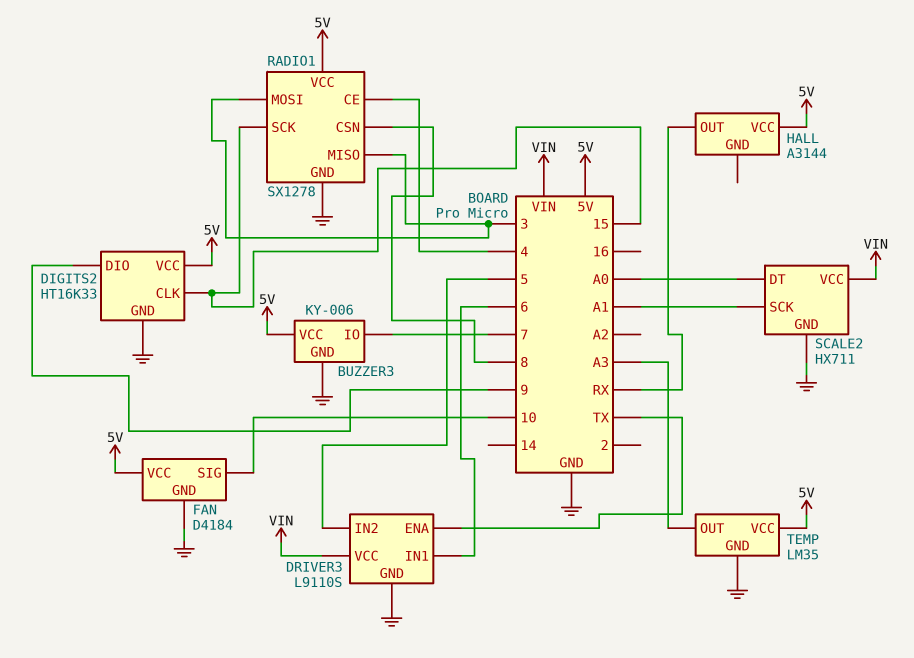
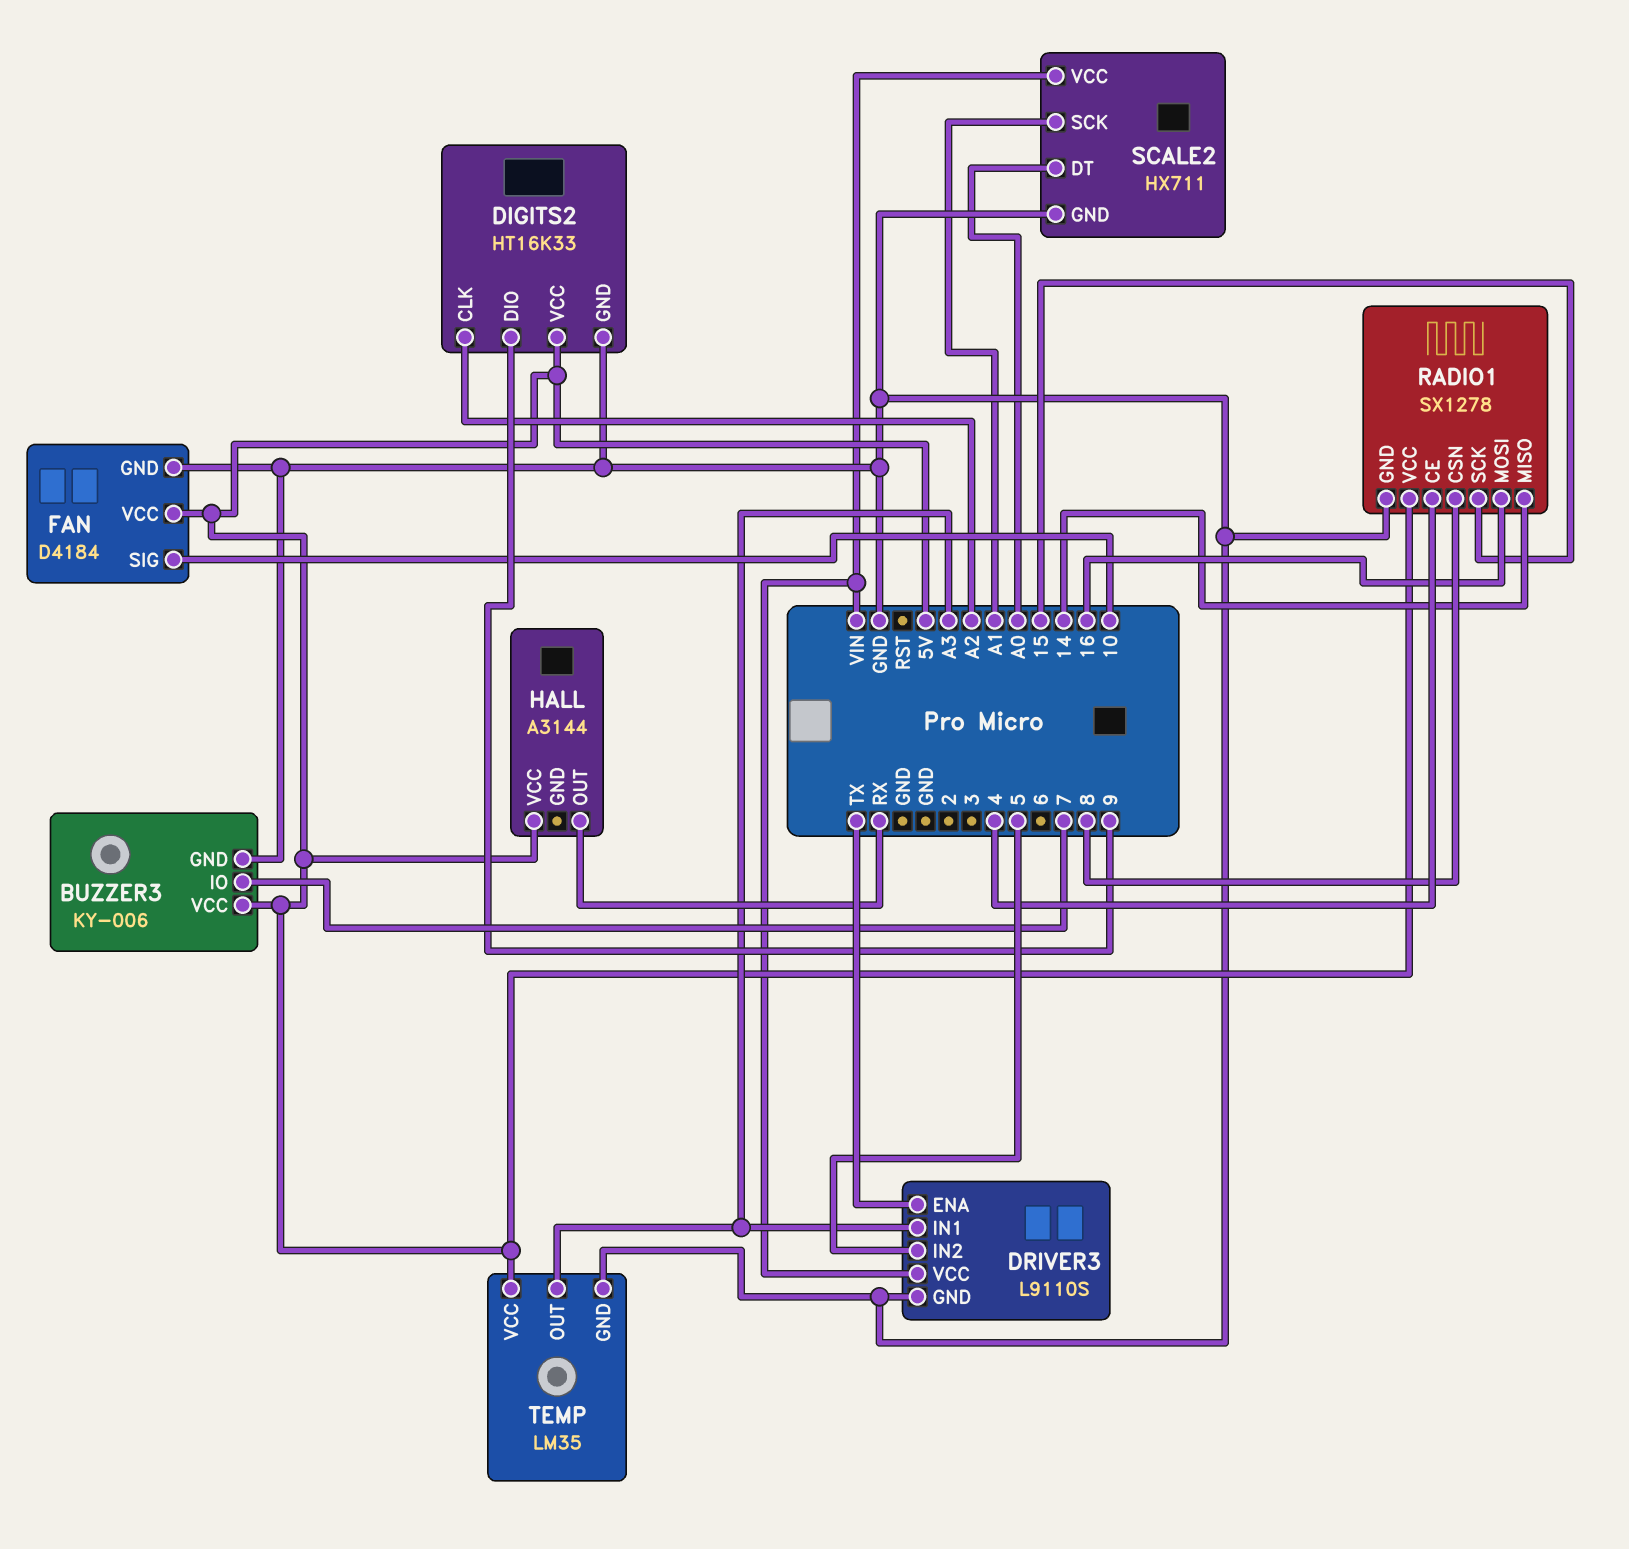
DIGITS2 pin CLK: 15 -> A2
DRIVER3 pin IN1: 6 -> A3
RADIO1 pin MISO: 3 -> 14
RADIO1 pin MOSI: 3 -> 16

